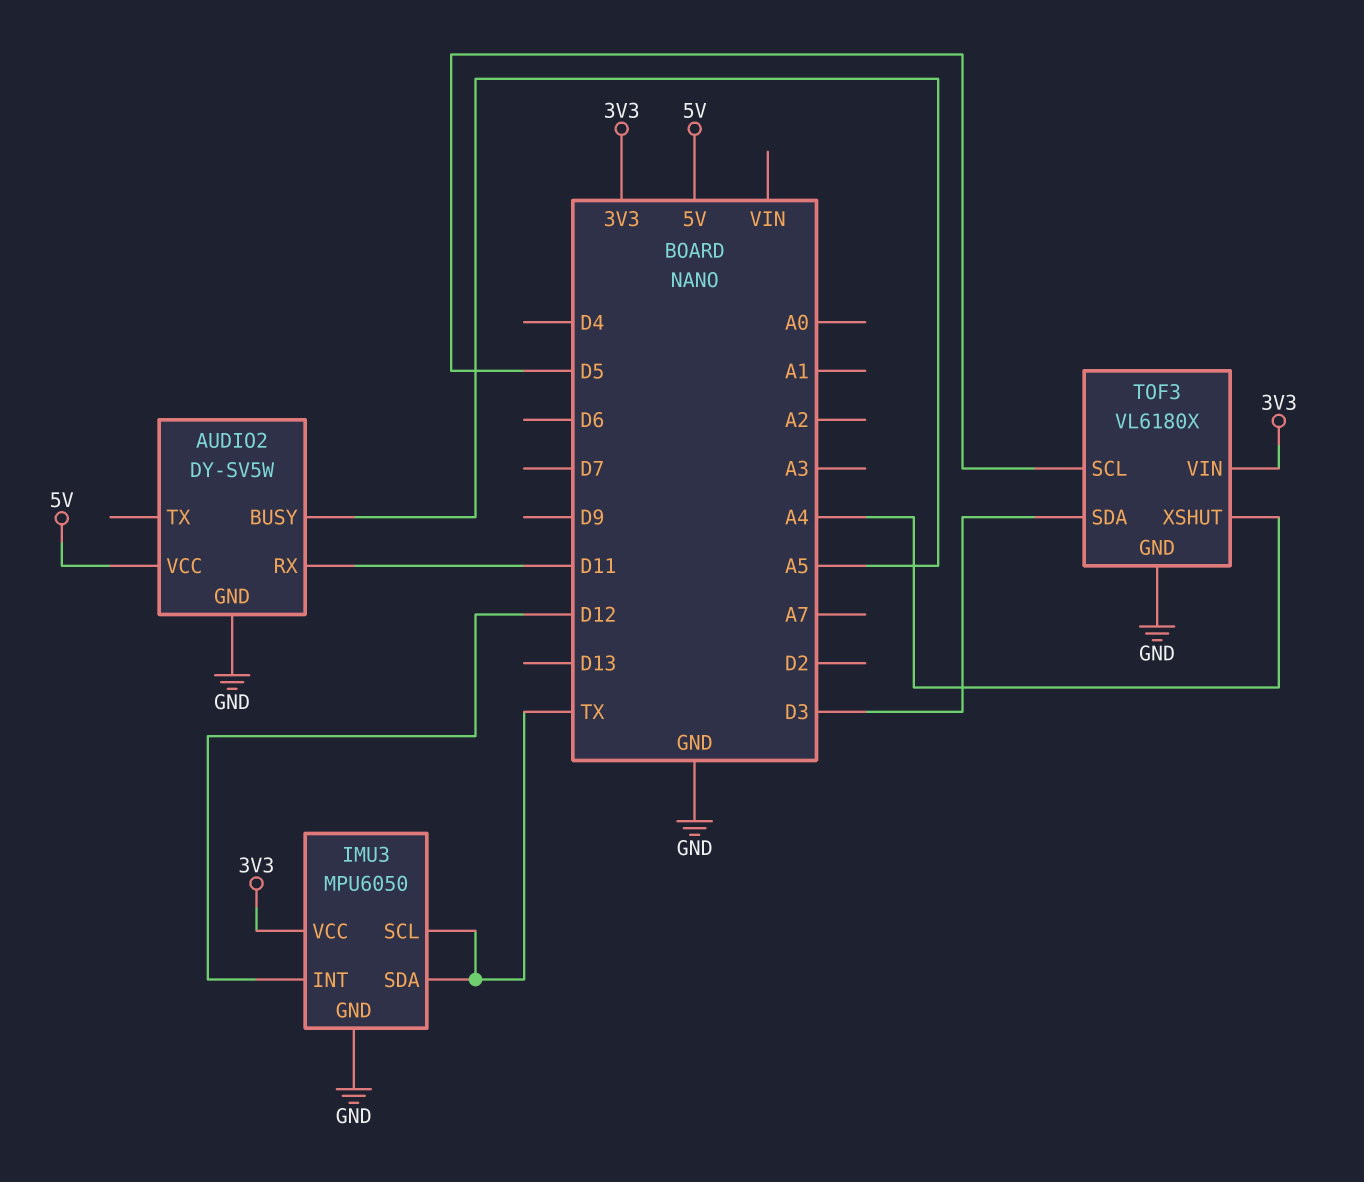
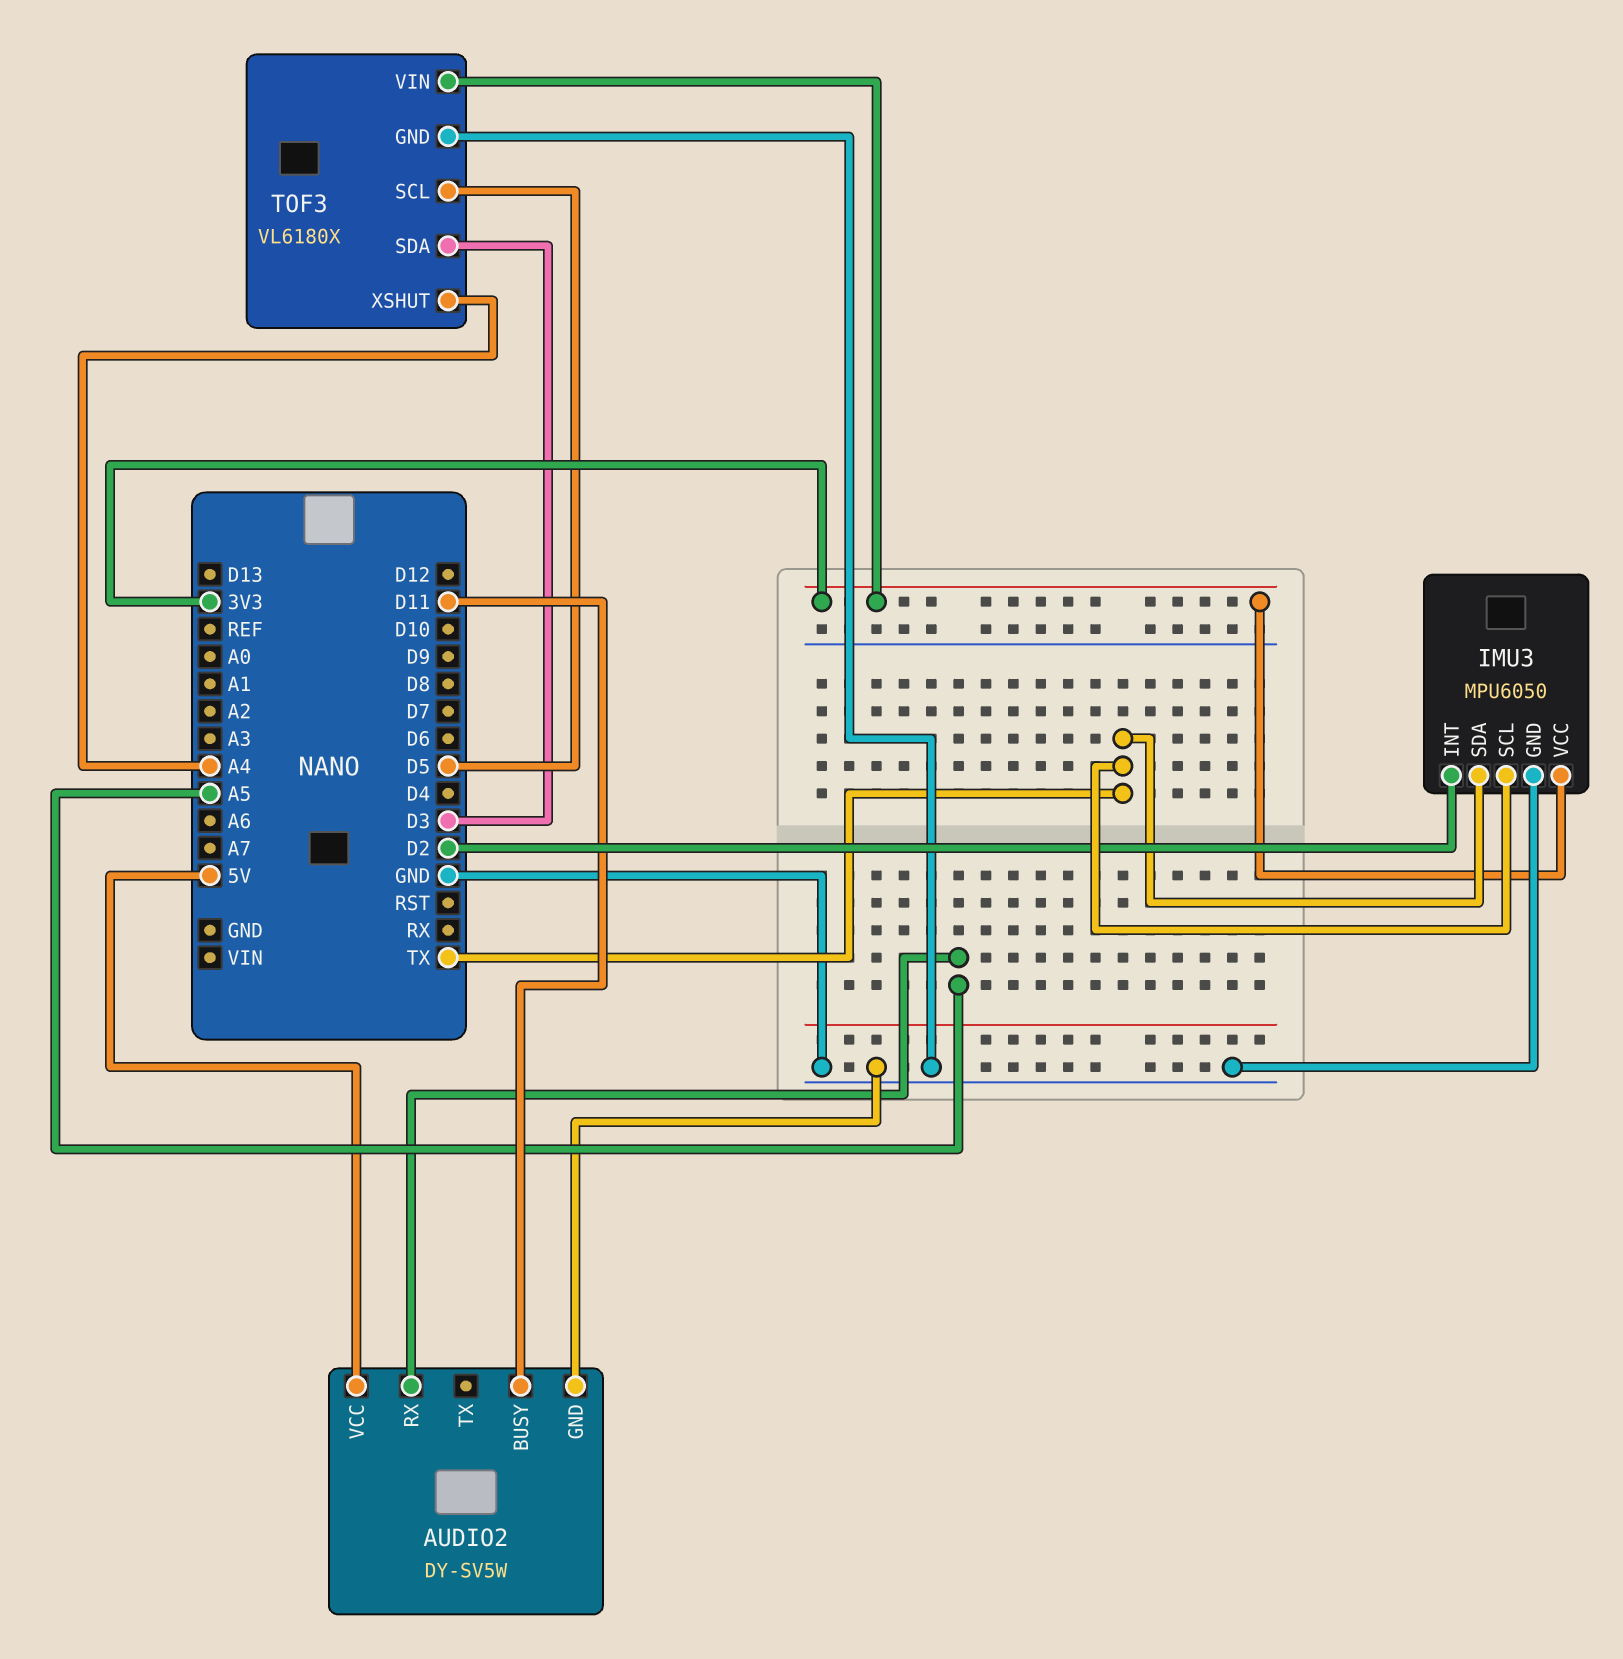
AUDIO2 pin BUSY: A5 -> D11
AUDIO2 pin RX: D11 -> A5
IMU3 pin INT: D12 -> D2

